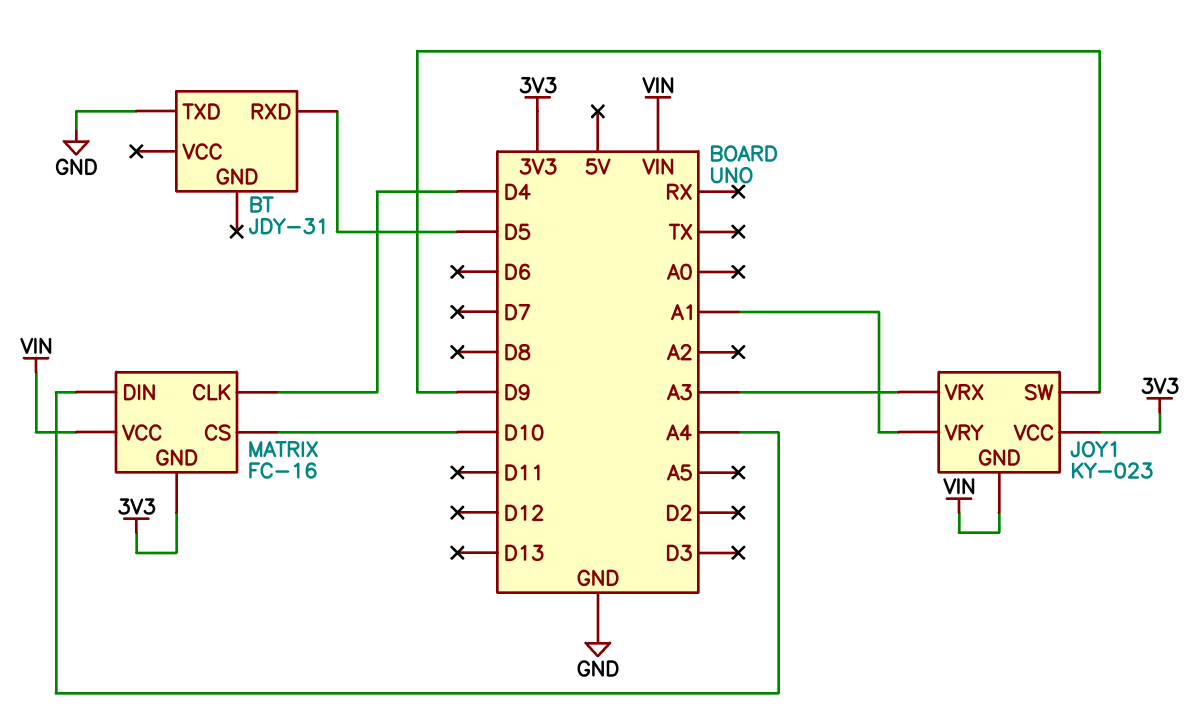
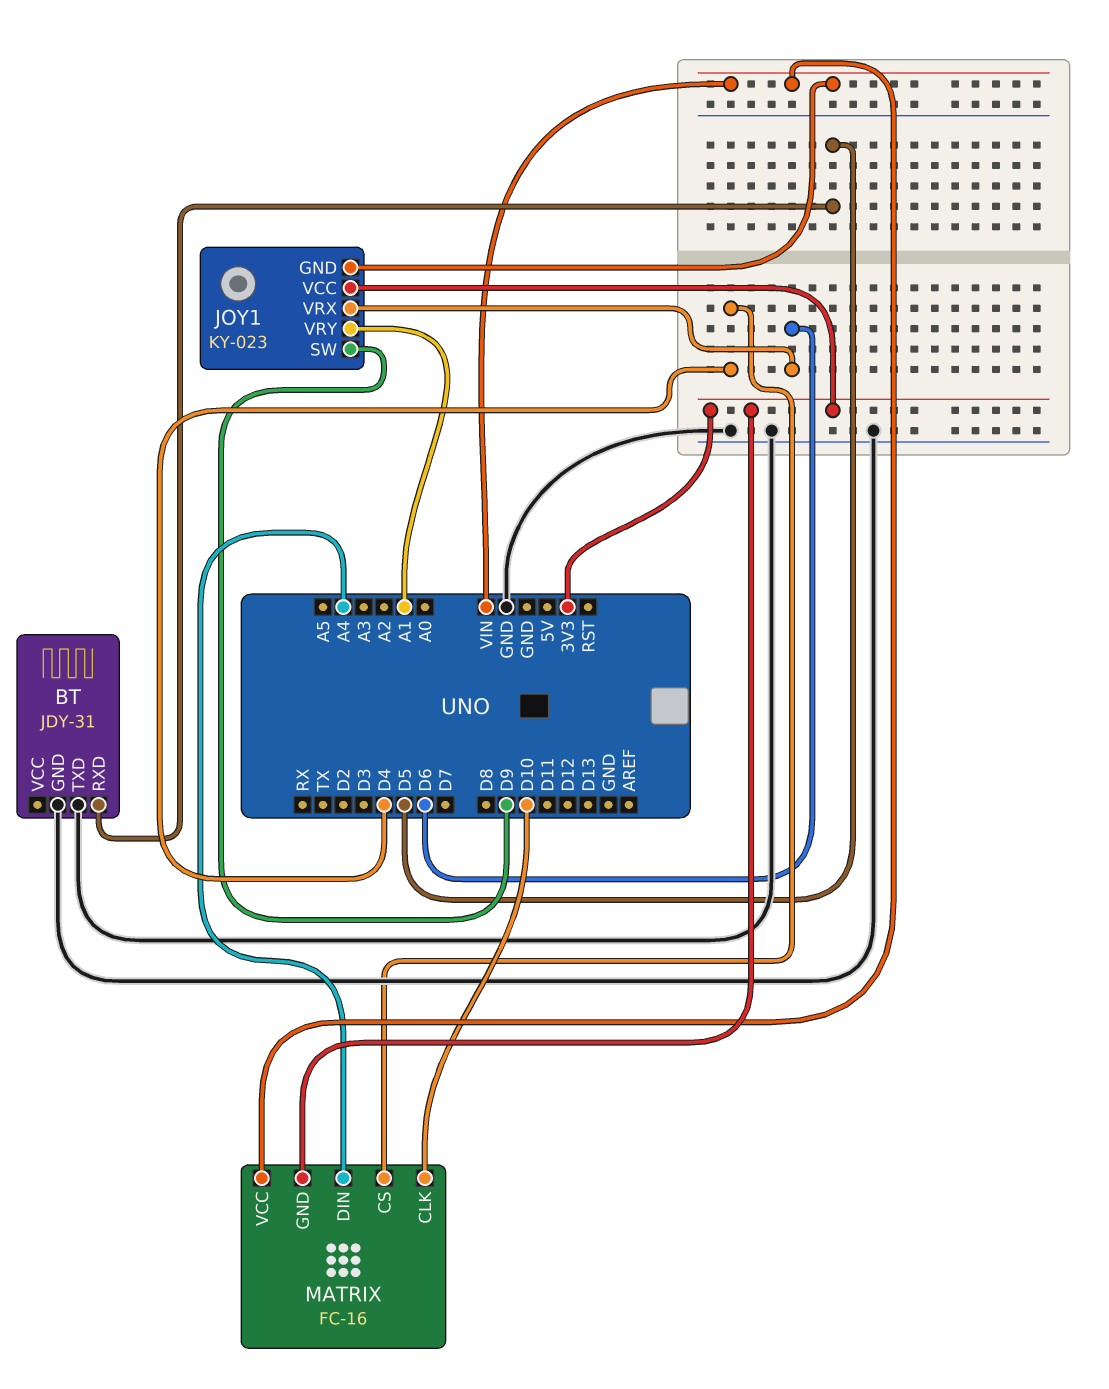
BT pin GND: none -> GND
JOY1 pin VRX: A3 -> D6
MATRIX pin CLK: D4 -> D10
MATRIX pin CS: D10 -> D4

